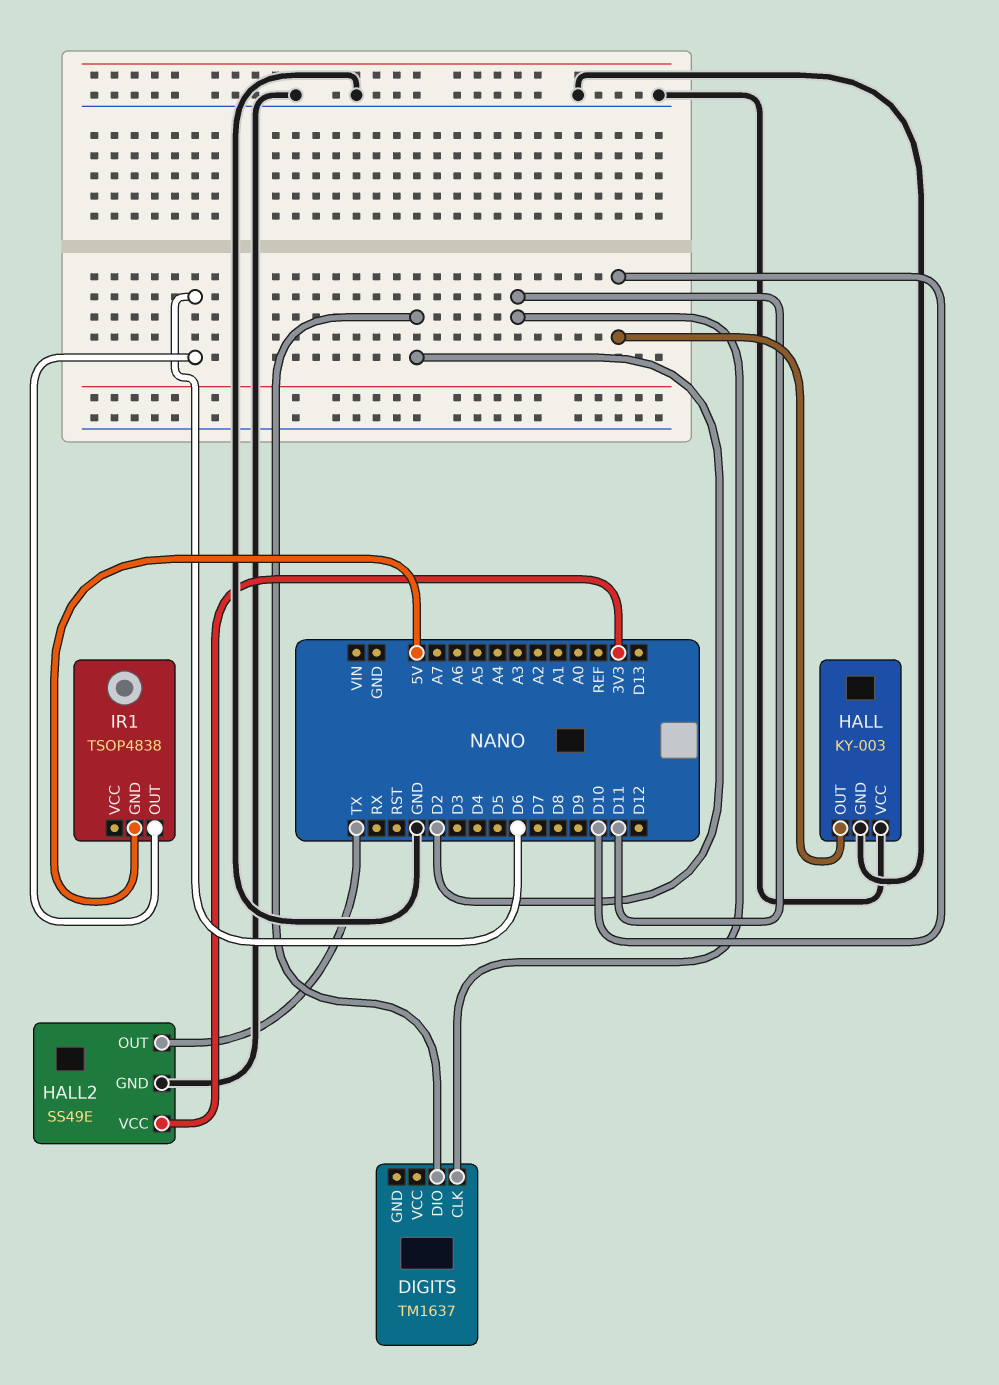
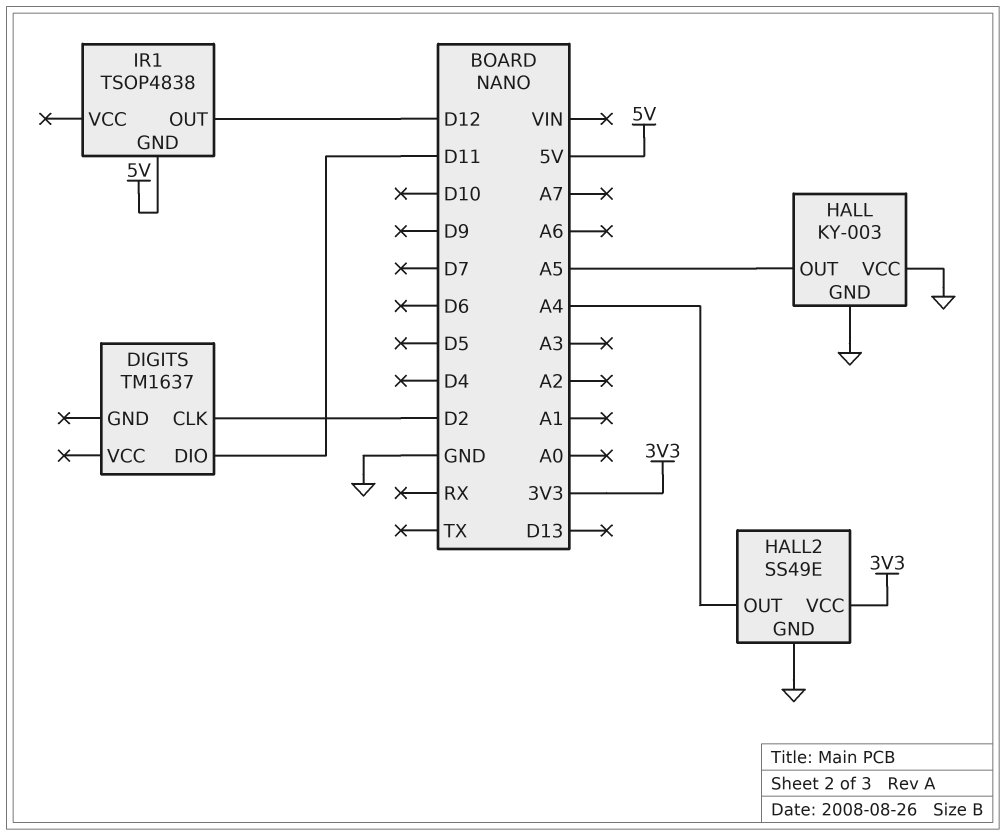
DIGITS pin CLK: D11 -> D2
DIGITS pin DIO: D2 -> D11
HALL pin OUT: D10 -> A5
HALL2 pin OUT: TX -> A4
IR1 pin OUT: D6 -> D12

